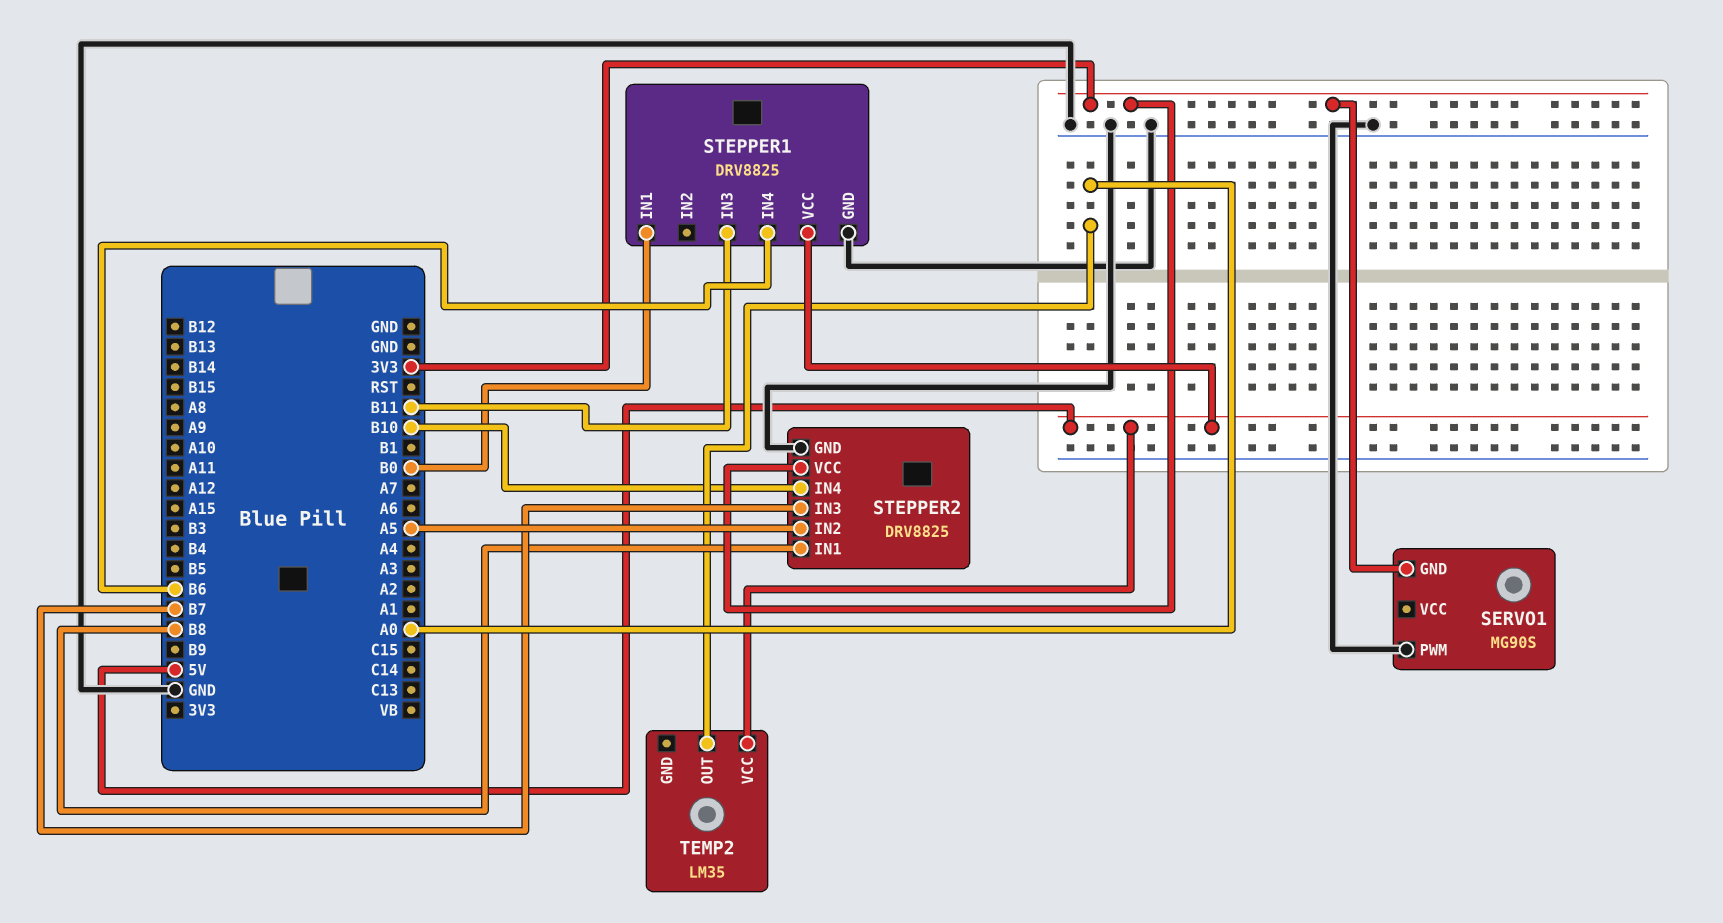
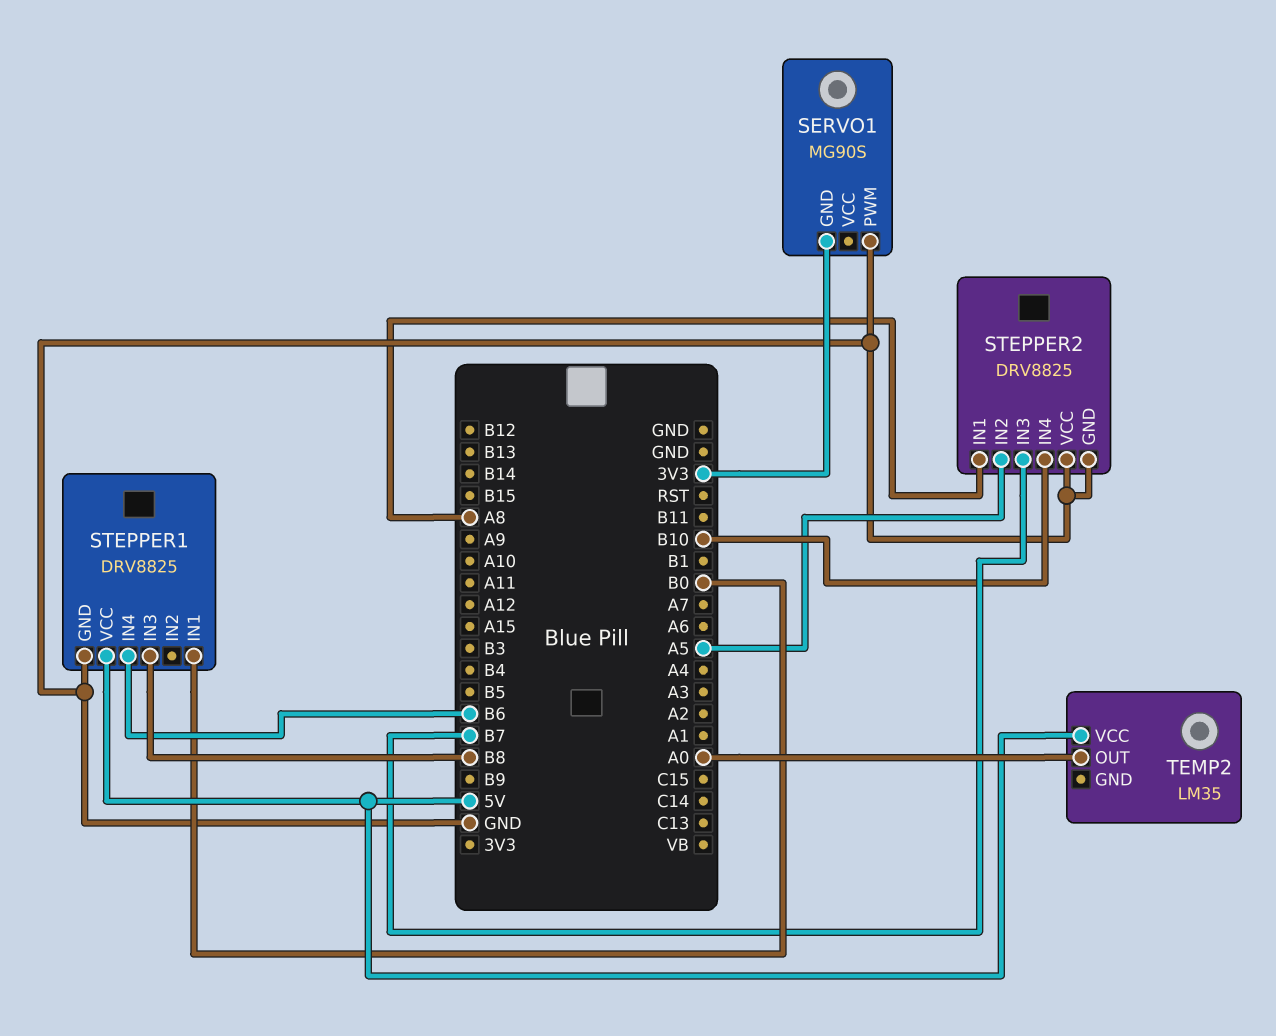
STEPPER1 pin IN3: B11 -> B8
STEPPER2 pin IN1: B8 -> A8
STEPPER2 pin VCC: 3V3 -> GND

